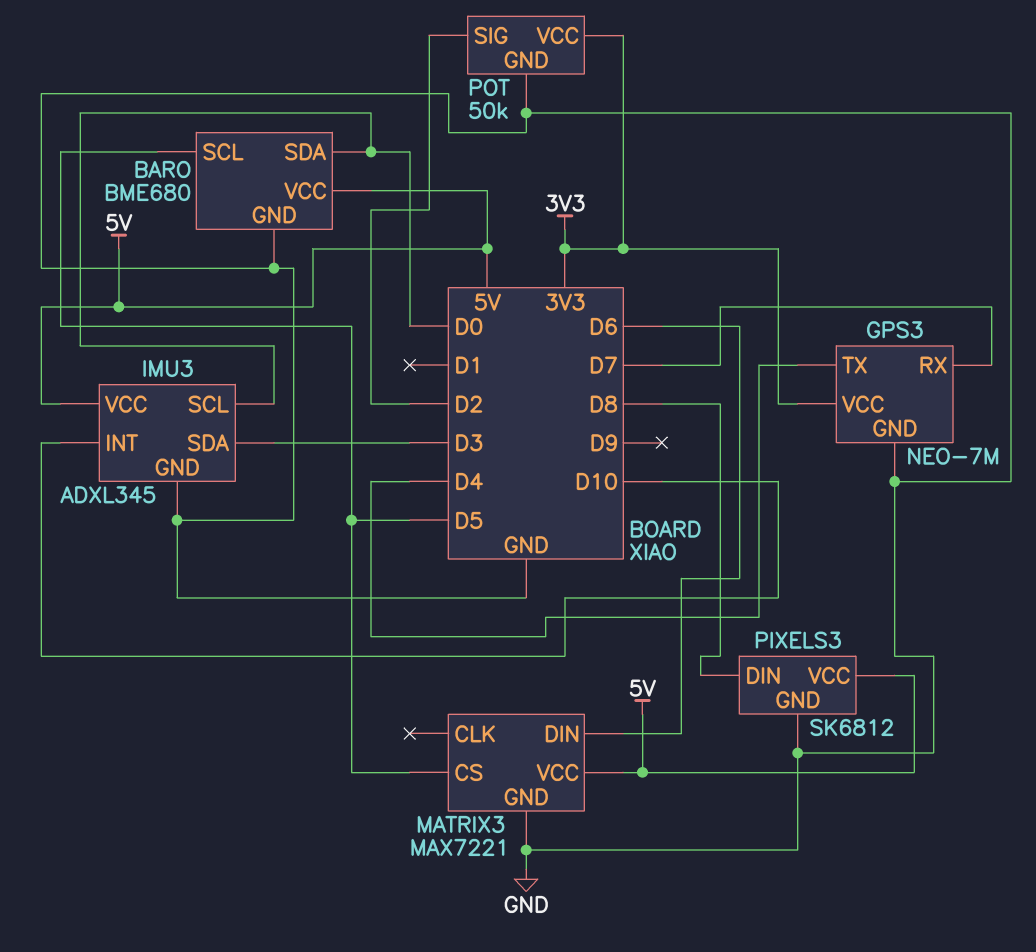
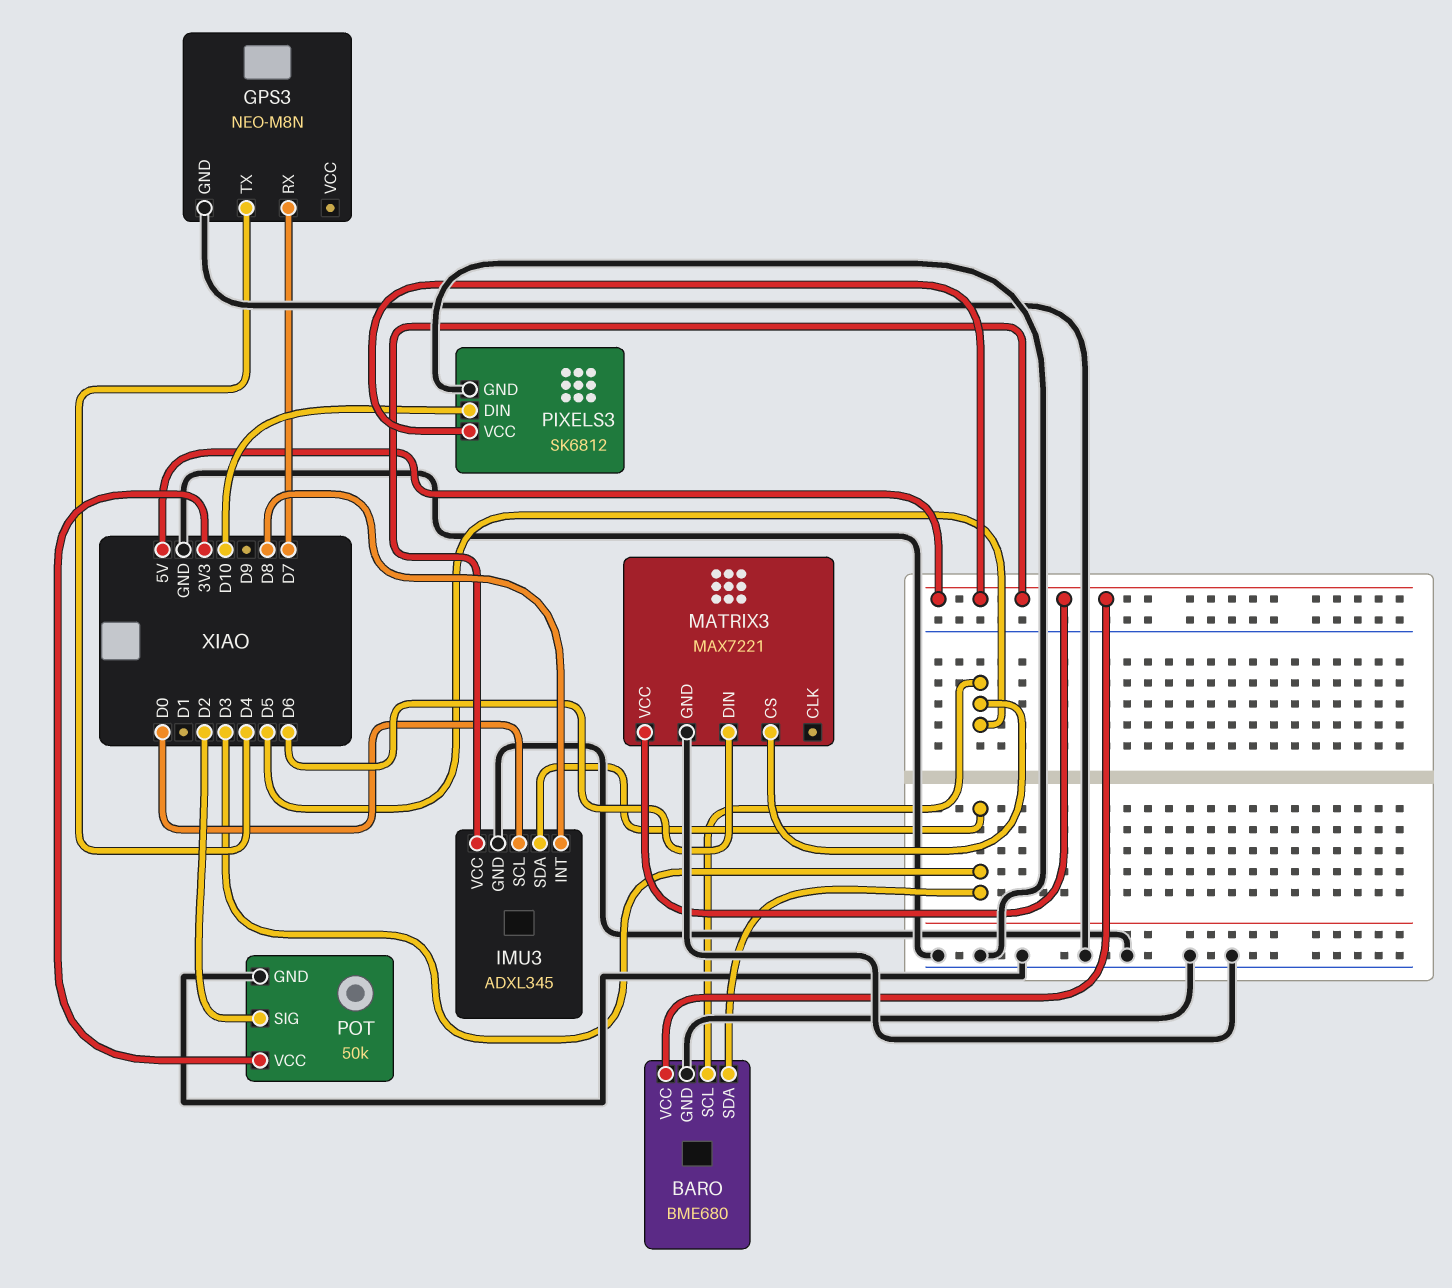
BARO pin SDA: D0 -> D3
GPS3: NEO-7M -> NEO-M8N
GPS3 pin VCC: 3V3 -> none
IMU3 pin INT: D10 -> D8
PIXELS3 pin DIN: D8 -> D10

